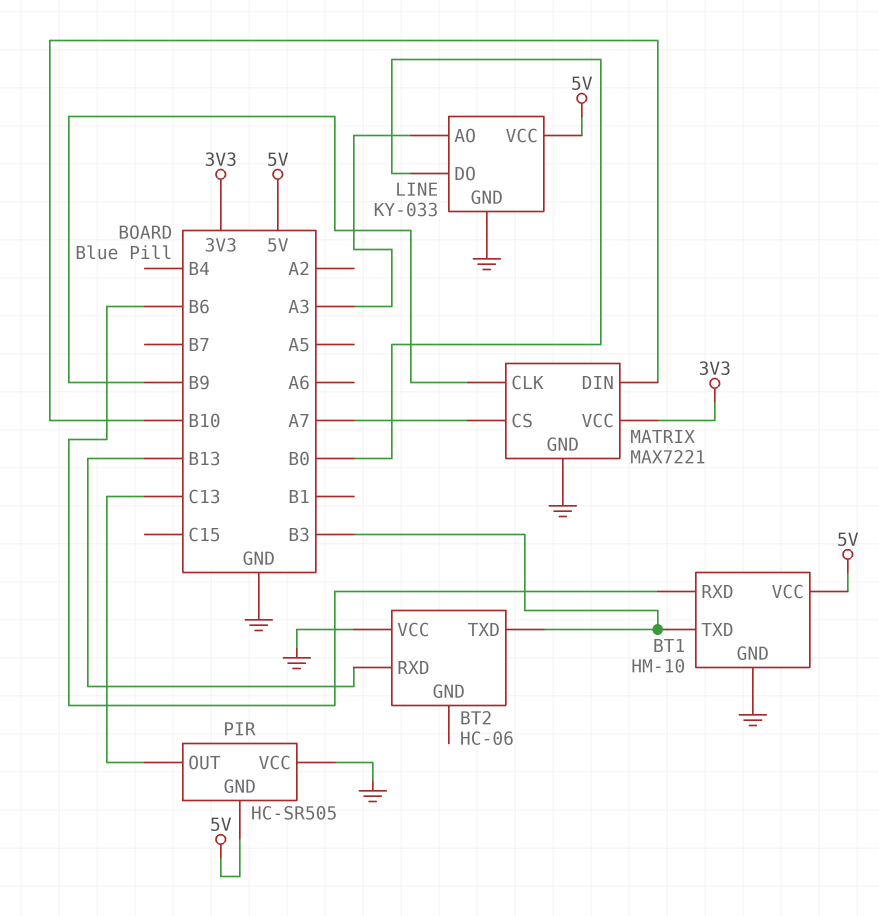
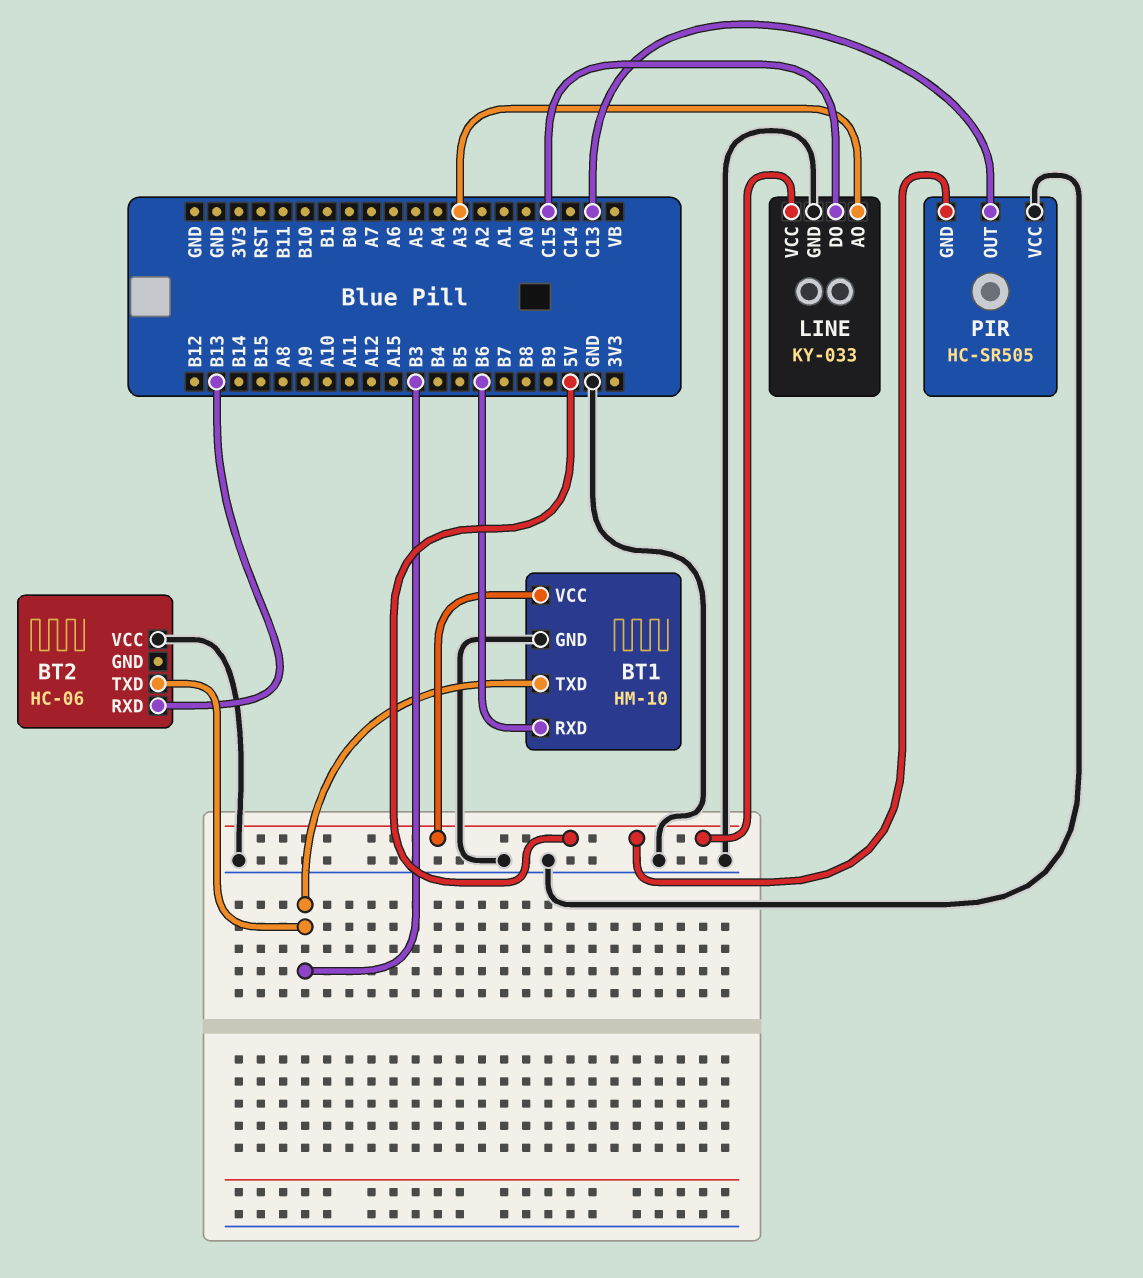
LINE pin DO: B0 -> C15
MATRIX: MAX7221 -> none
MATRIX pin CLK: B9 -> none
MATRIX pin CS: A7 -> none
MATRIX pin DIN: B10 -> none
MATRIX pin GND: GND -> none
MATRIX pin VCC: 3V3 -> none

